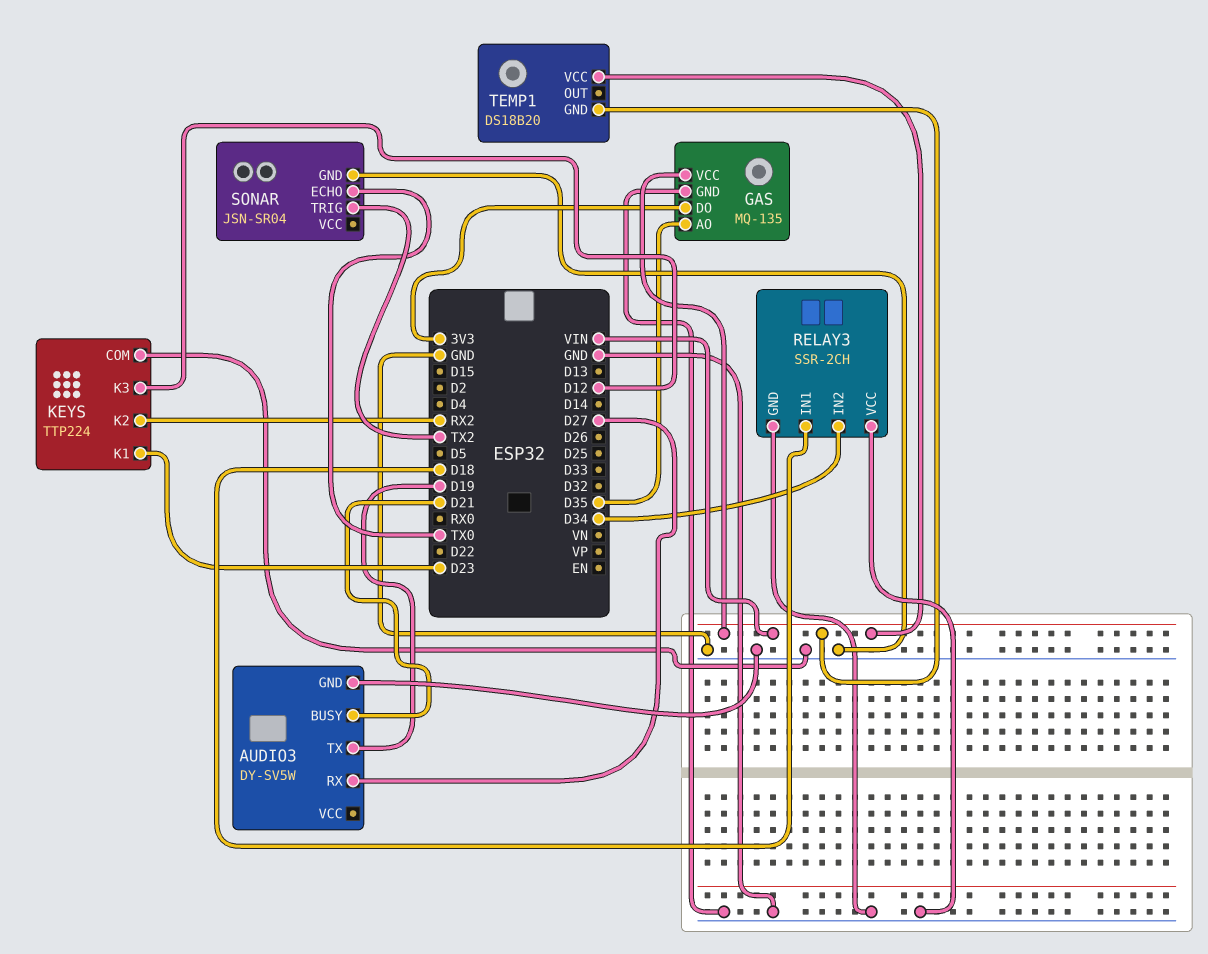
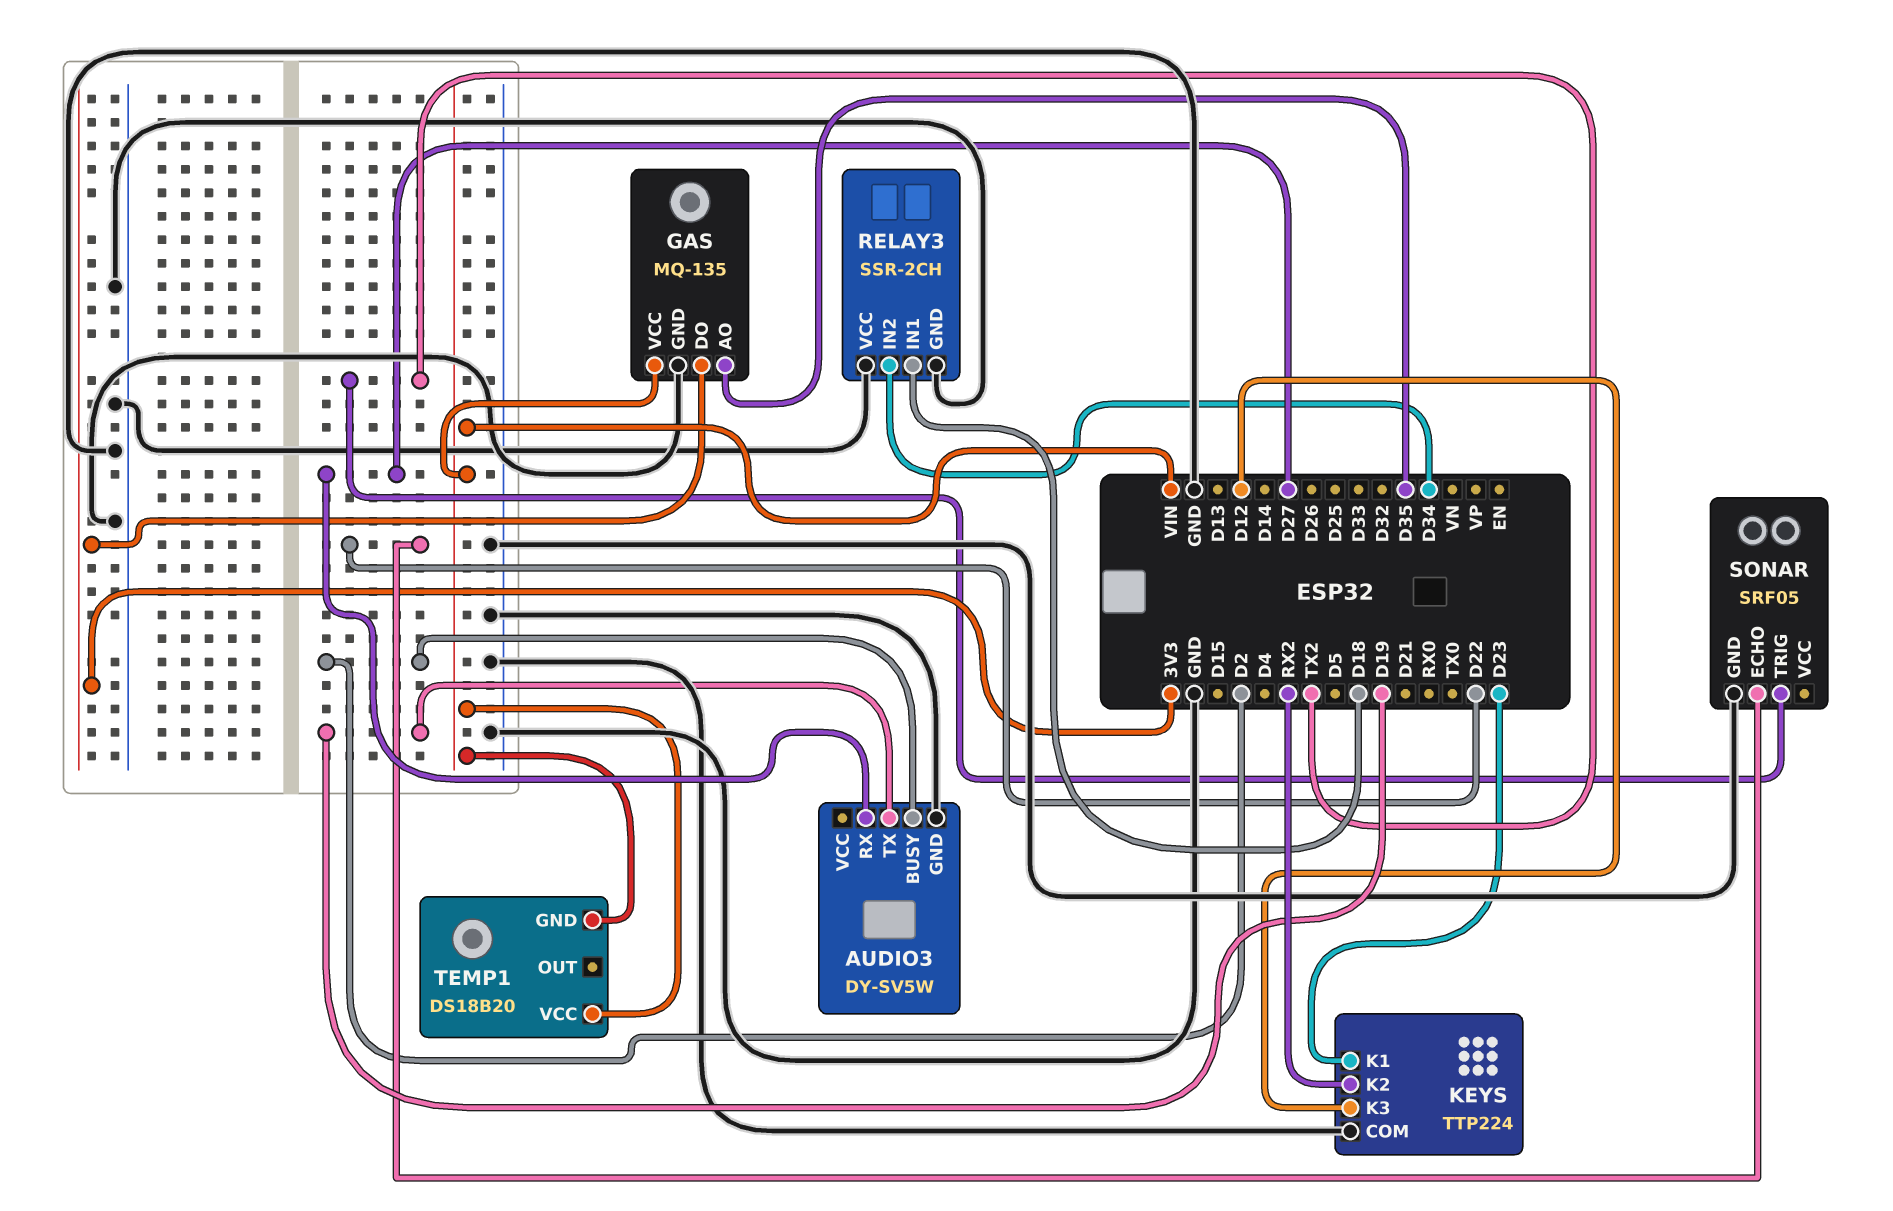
AUDIO3 pin BUSY: D21 -> D2
SONAR: JSN-SR04 -> SRF05
SONAR pin ECHO: TX0 -> D22

